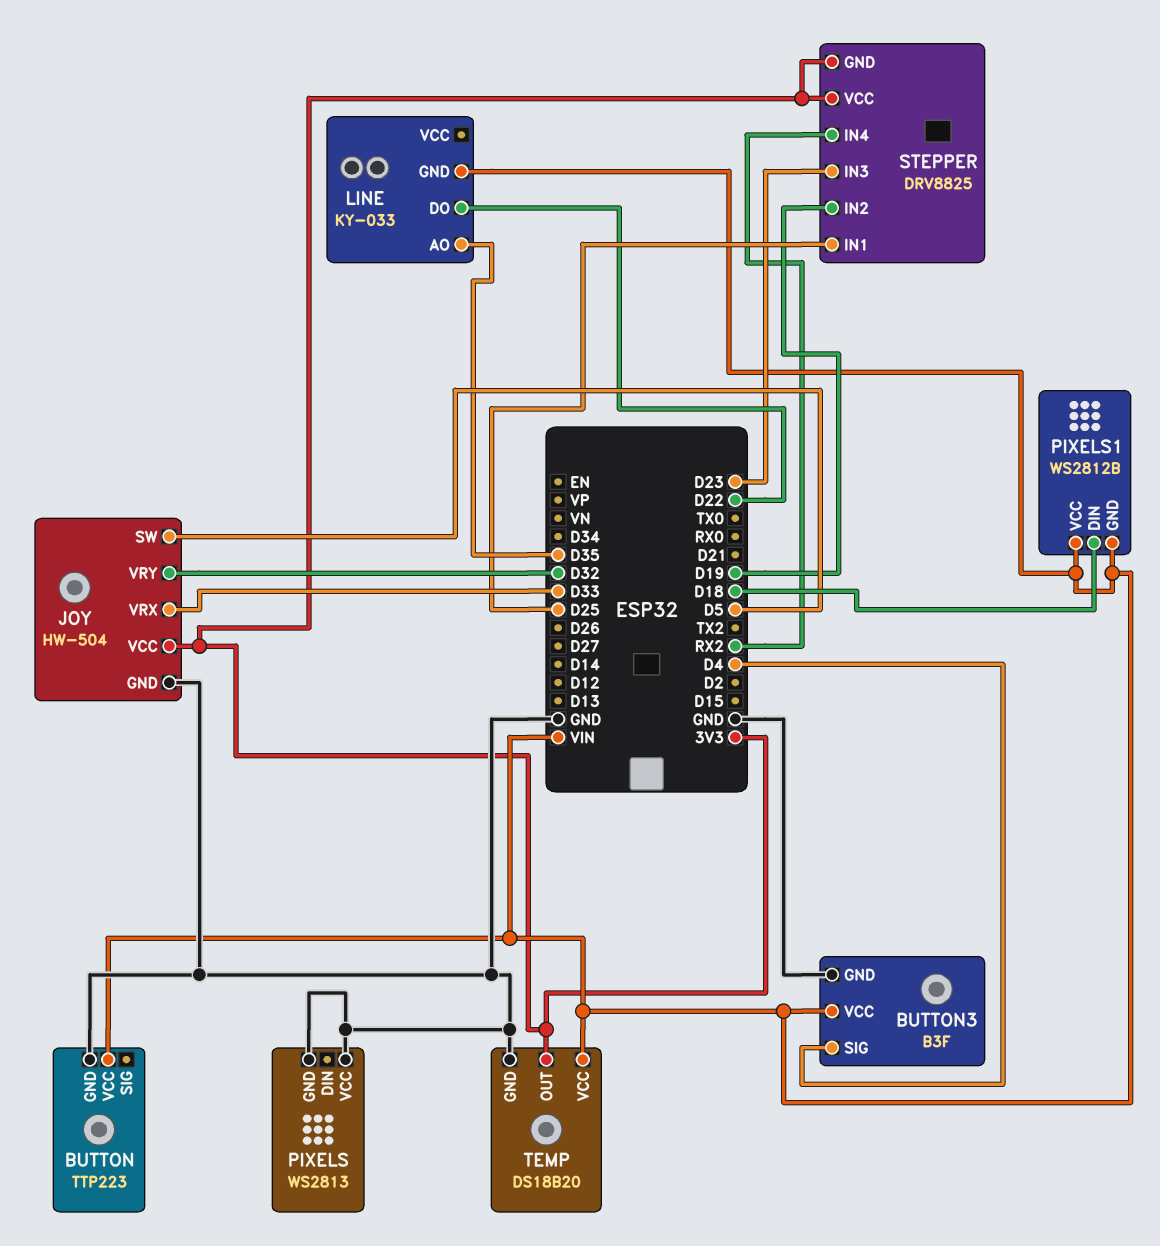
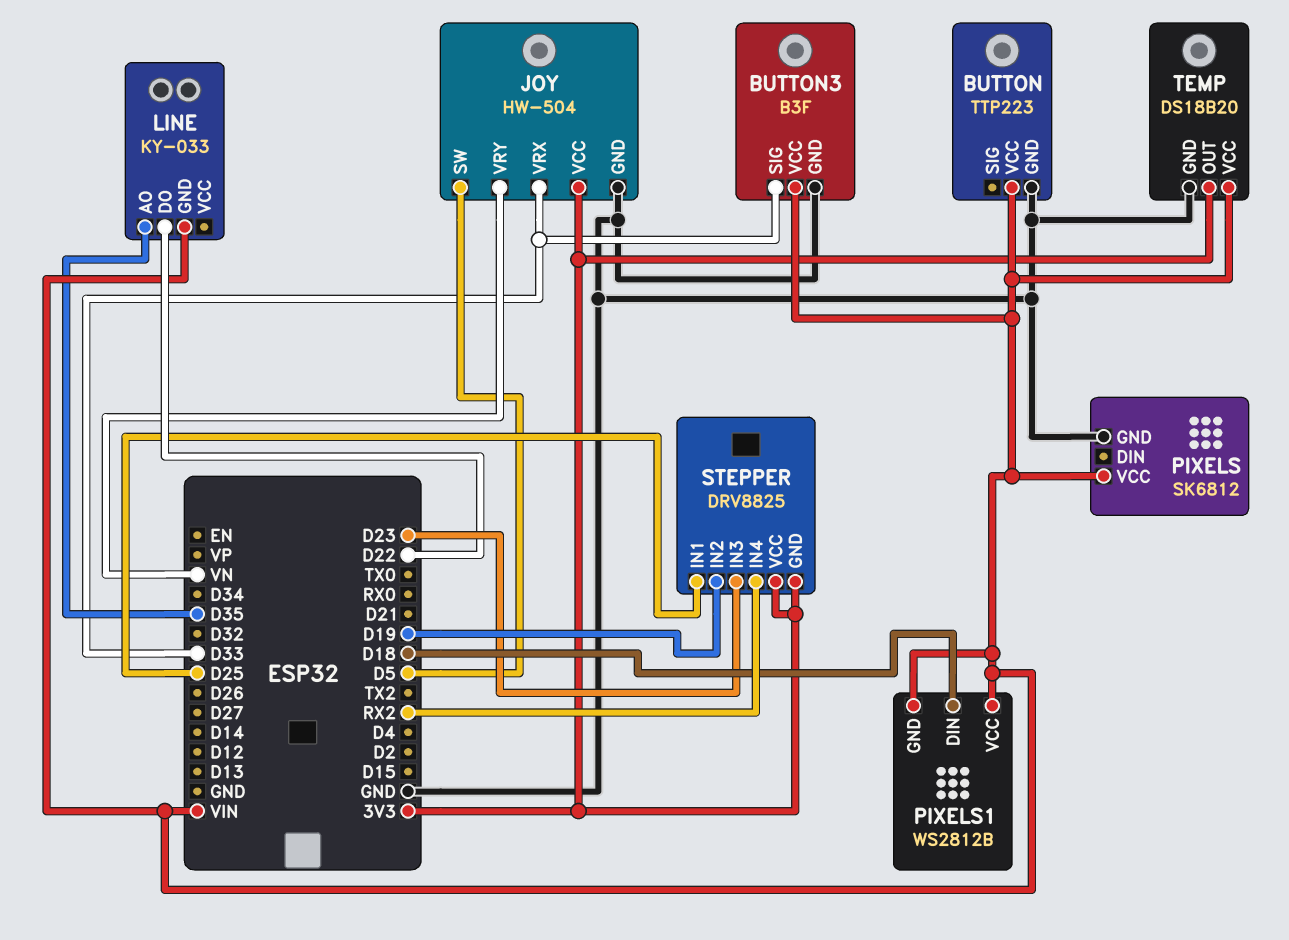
BUTTON3 pin SIG: D4 -> D33
JOY pin VRY: D32 -> VN
PIXELS: WS2813 -> SK6812
PIXELS pin VCC: GND -> VIN

